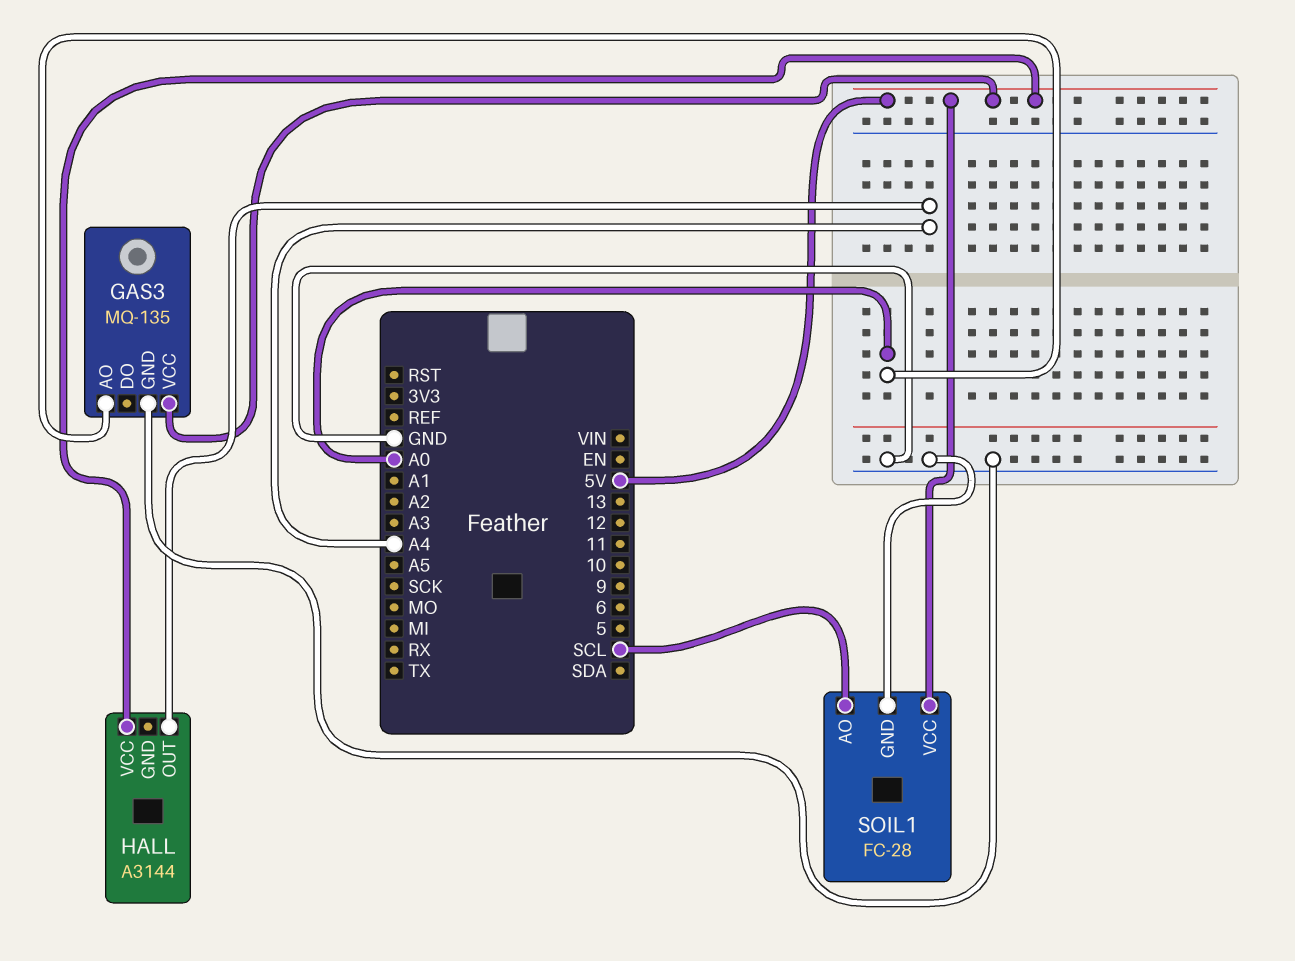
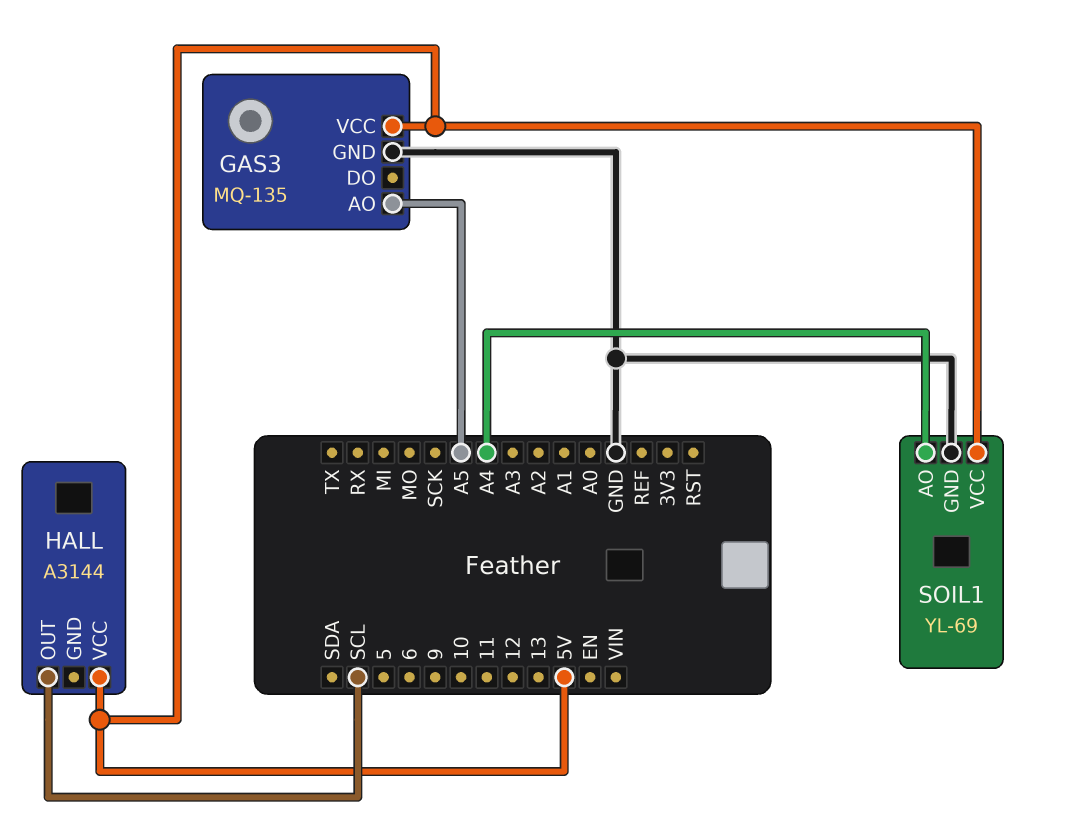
GAS3 pin AO: A0 -> A5
HALL pin OUT: A4 -> SCL
SOIL1: FC-28 -> YL-69
SOIL1 pin AO: SCL -> A4

